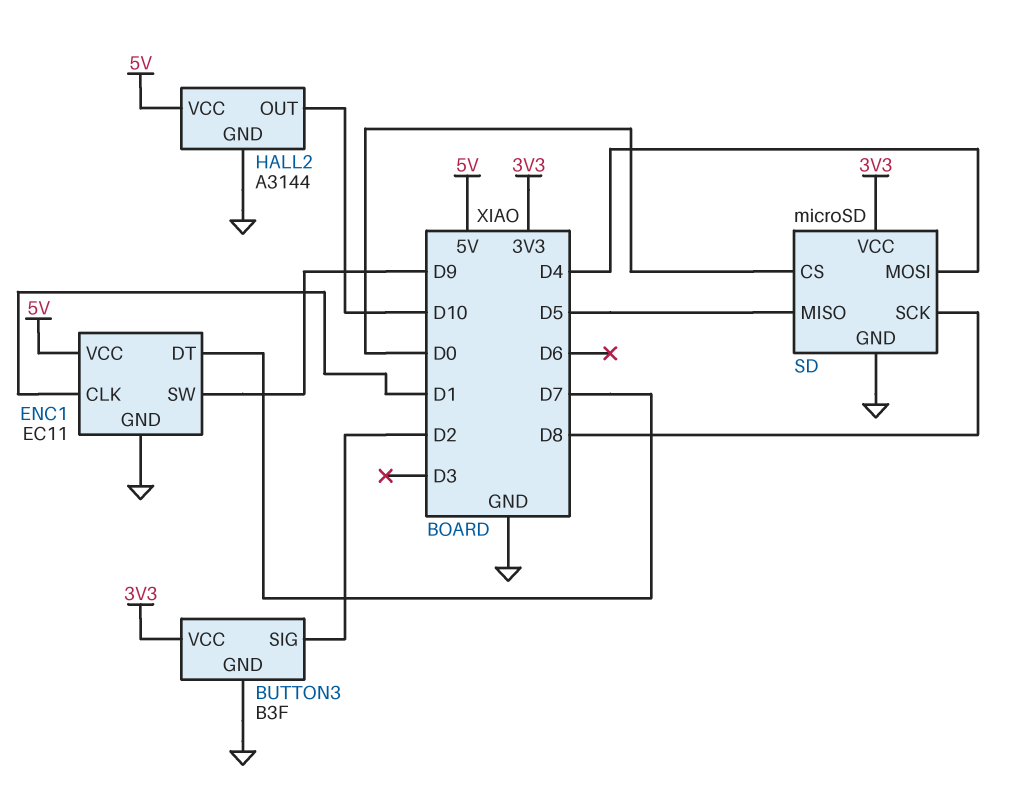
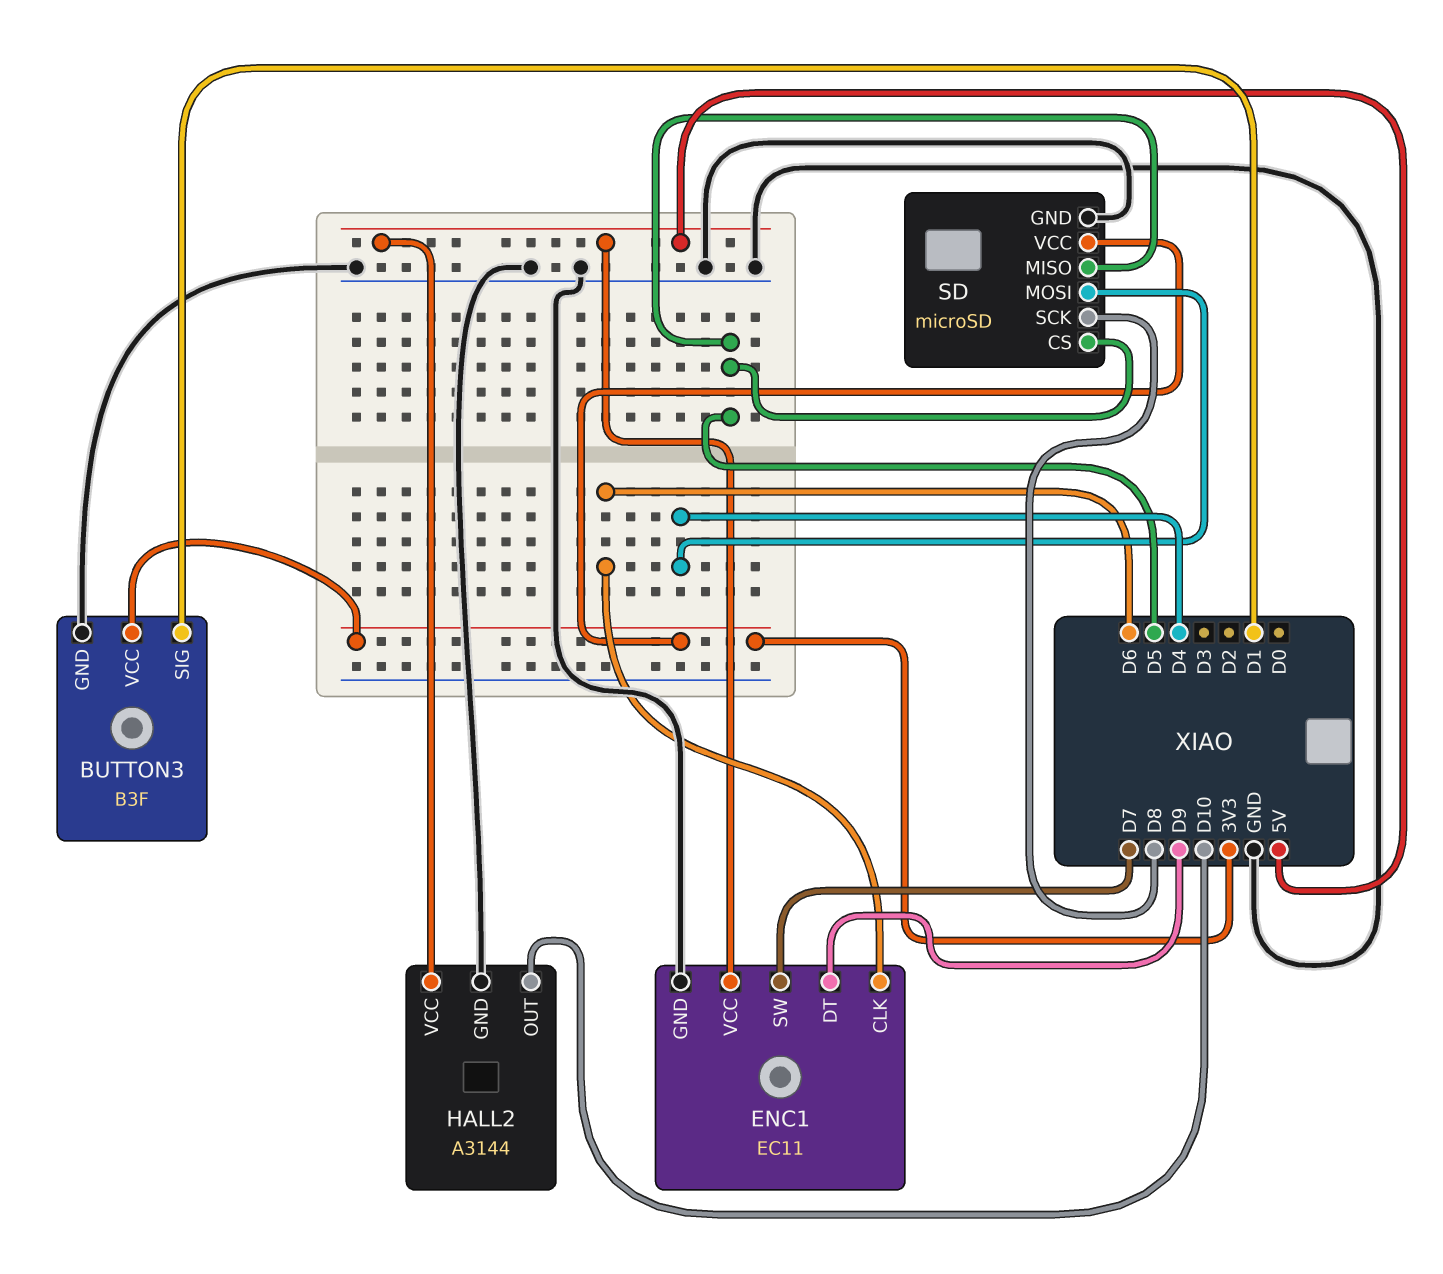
BUTTON3 pin SIG: D2 -> D1
ENC1 pin CLK: D1 -> D6
ENC1 pin DT: D7 -> D9
ENC1 pin SW: D9 -> D7
SD pin CS: D0 -> D5

